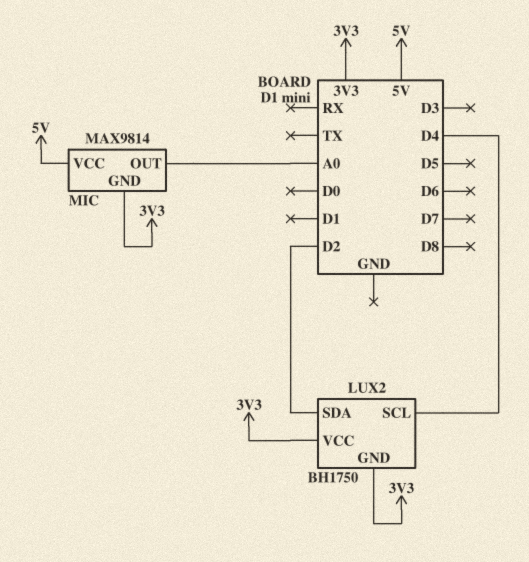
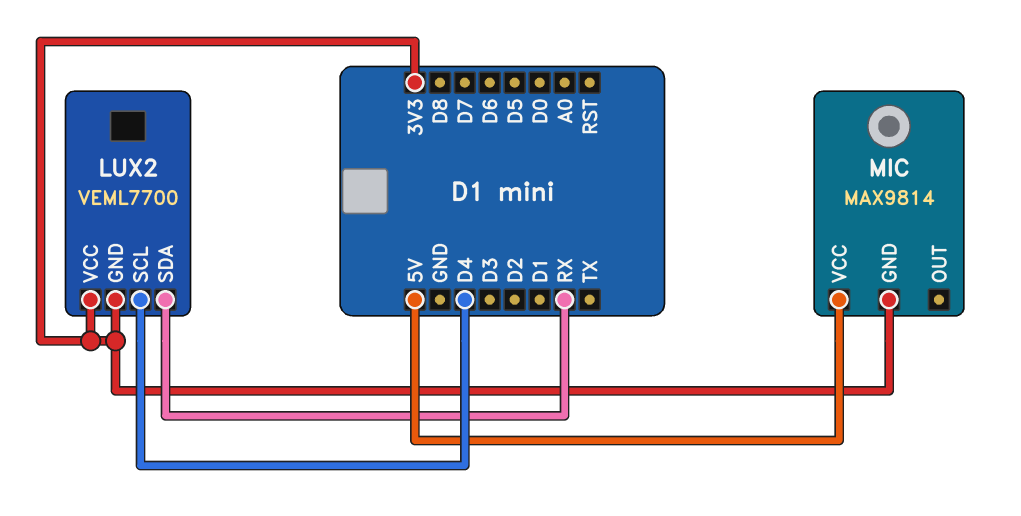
LUX2: BH1750 -> VEML7700
LUX2 pin SDA: D2 -> RX
MIC pin OUT: A0 -> none

